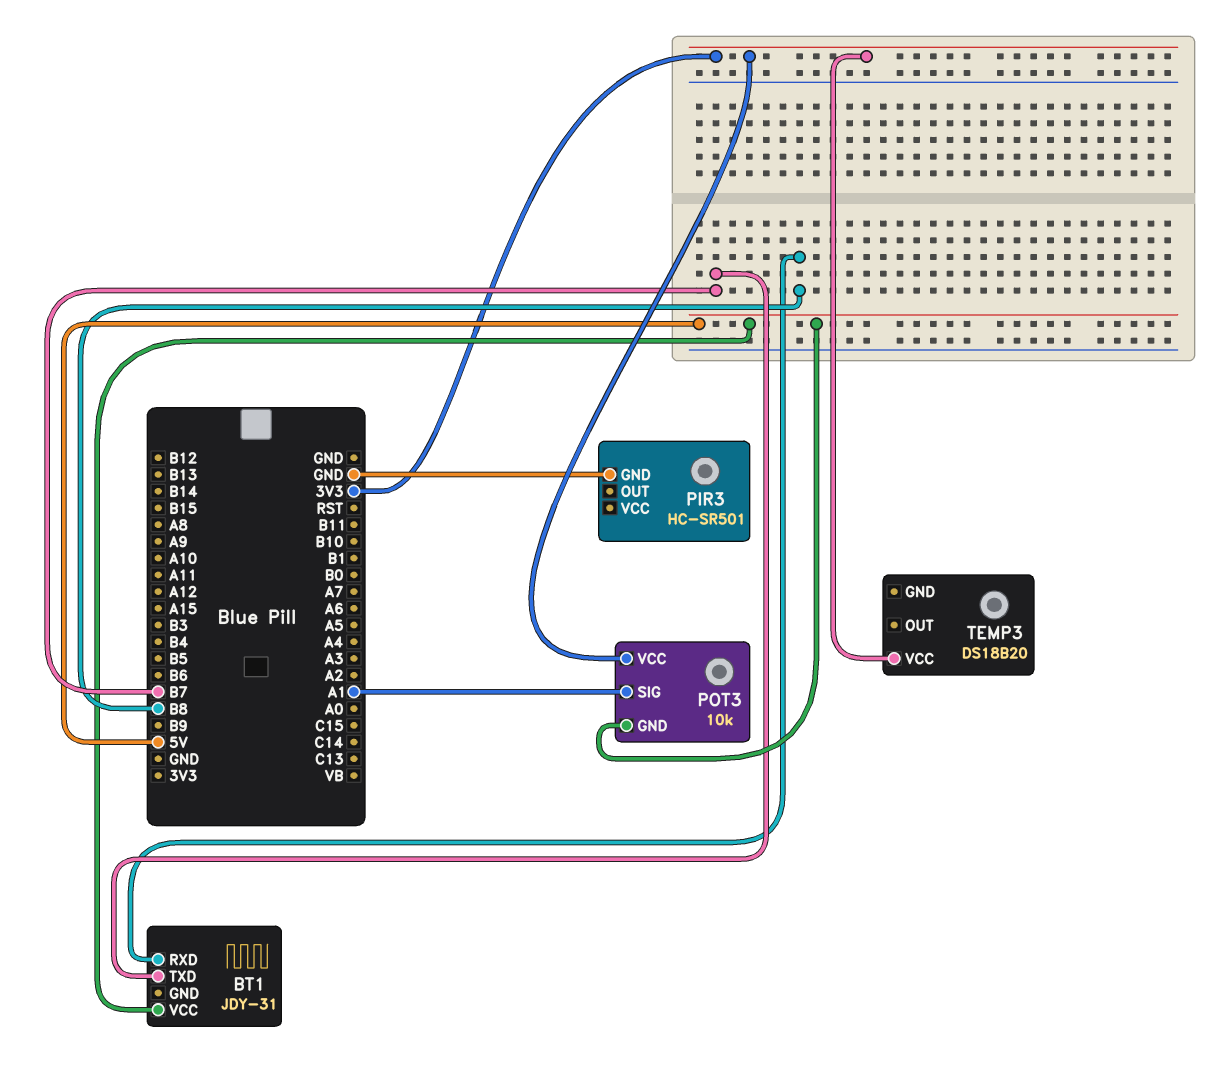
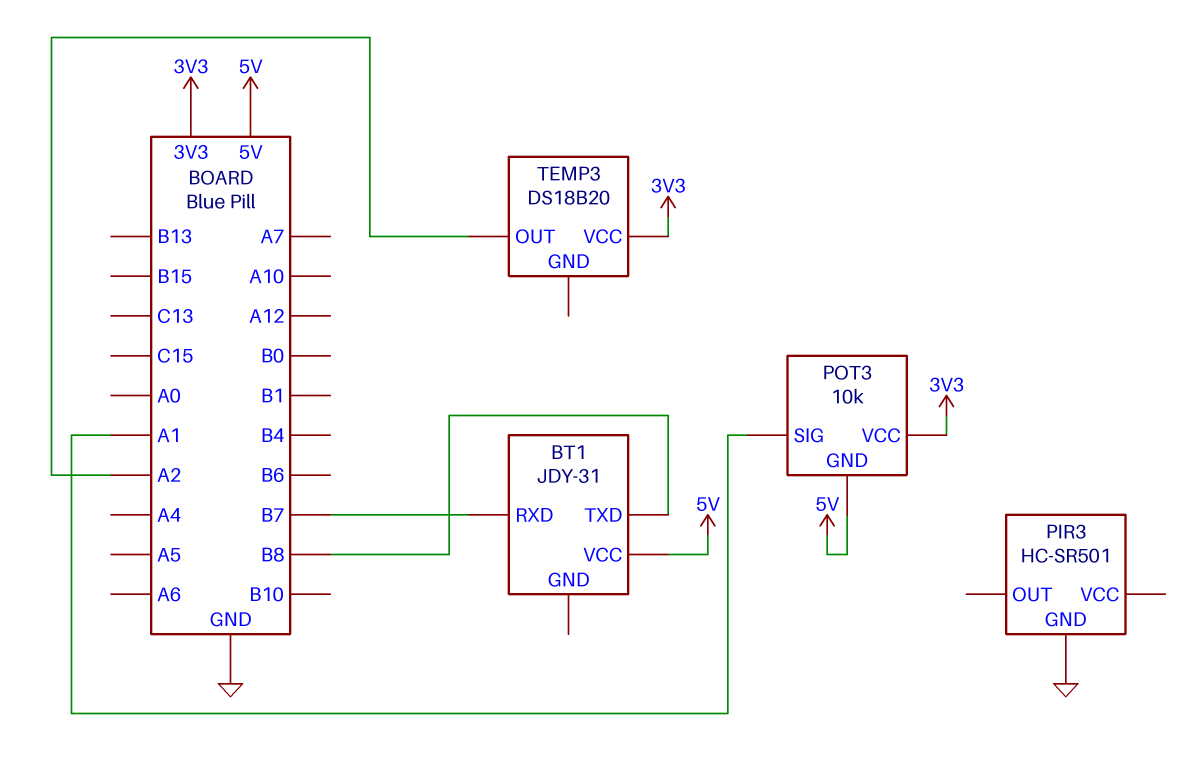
BT1 pin RXD: B8 -> B7
BT1 pin TXD: B7 -> B8
TEMP3 pin OUT: none -> A2

